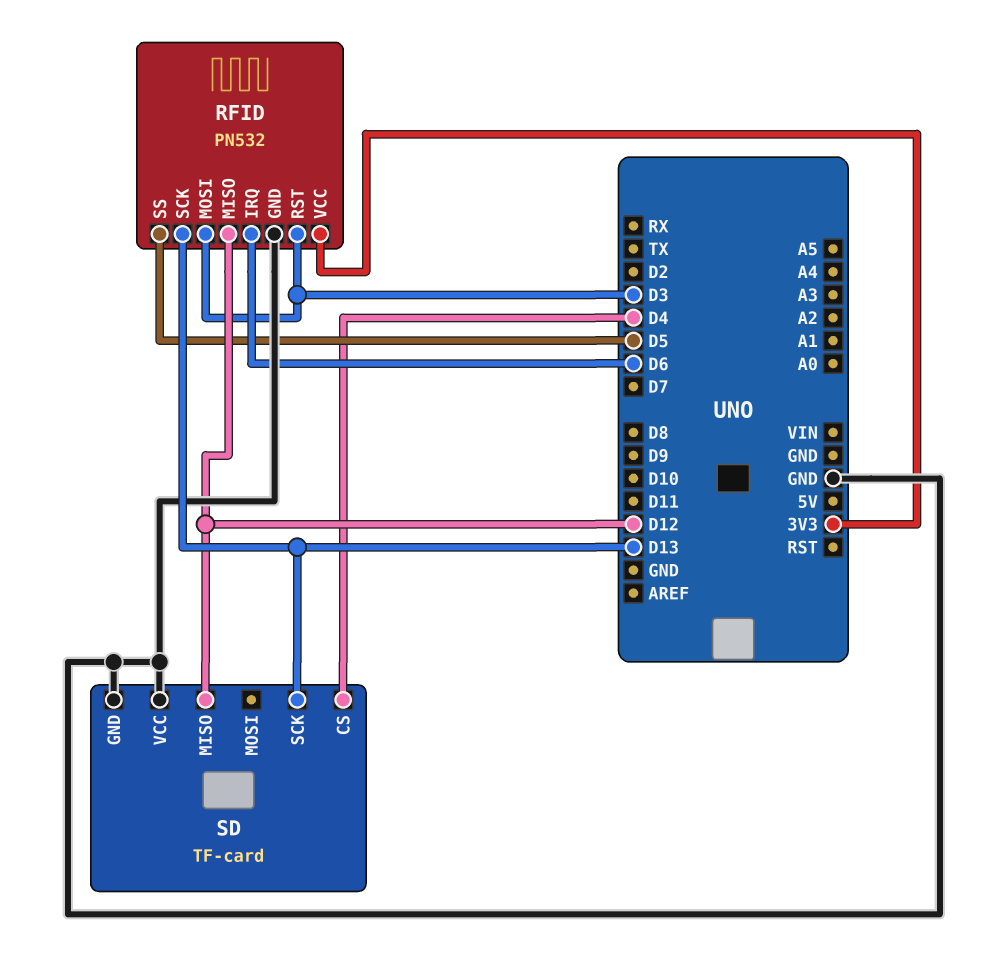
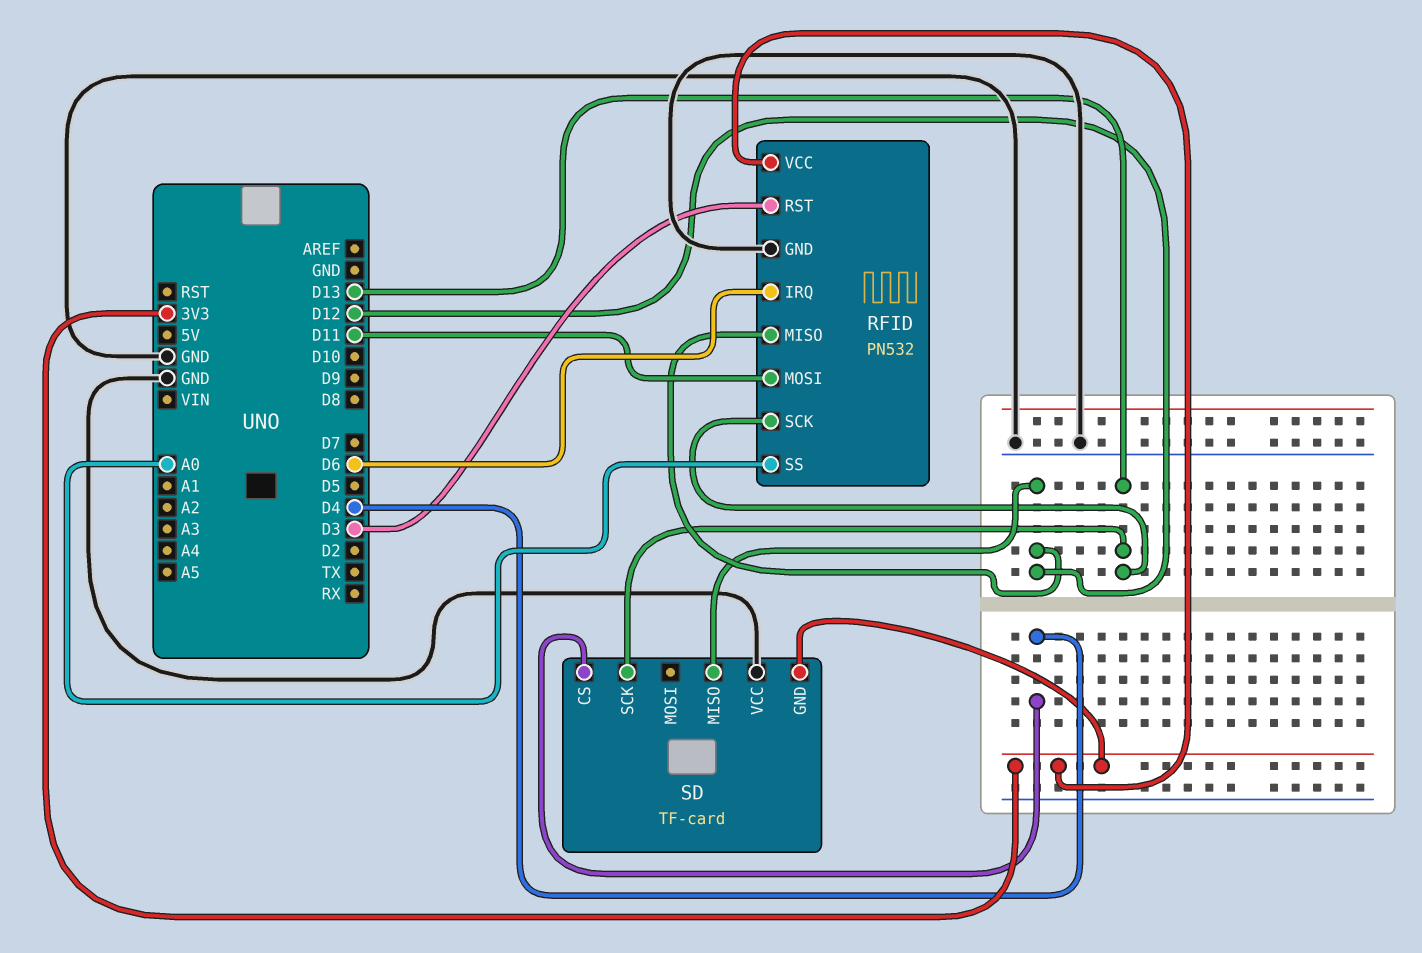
RFID pin MOSI: D3 -> D11
RFID pin SS: D5 -> A0
SD pin GND: GND -> 3V3

